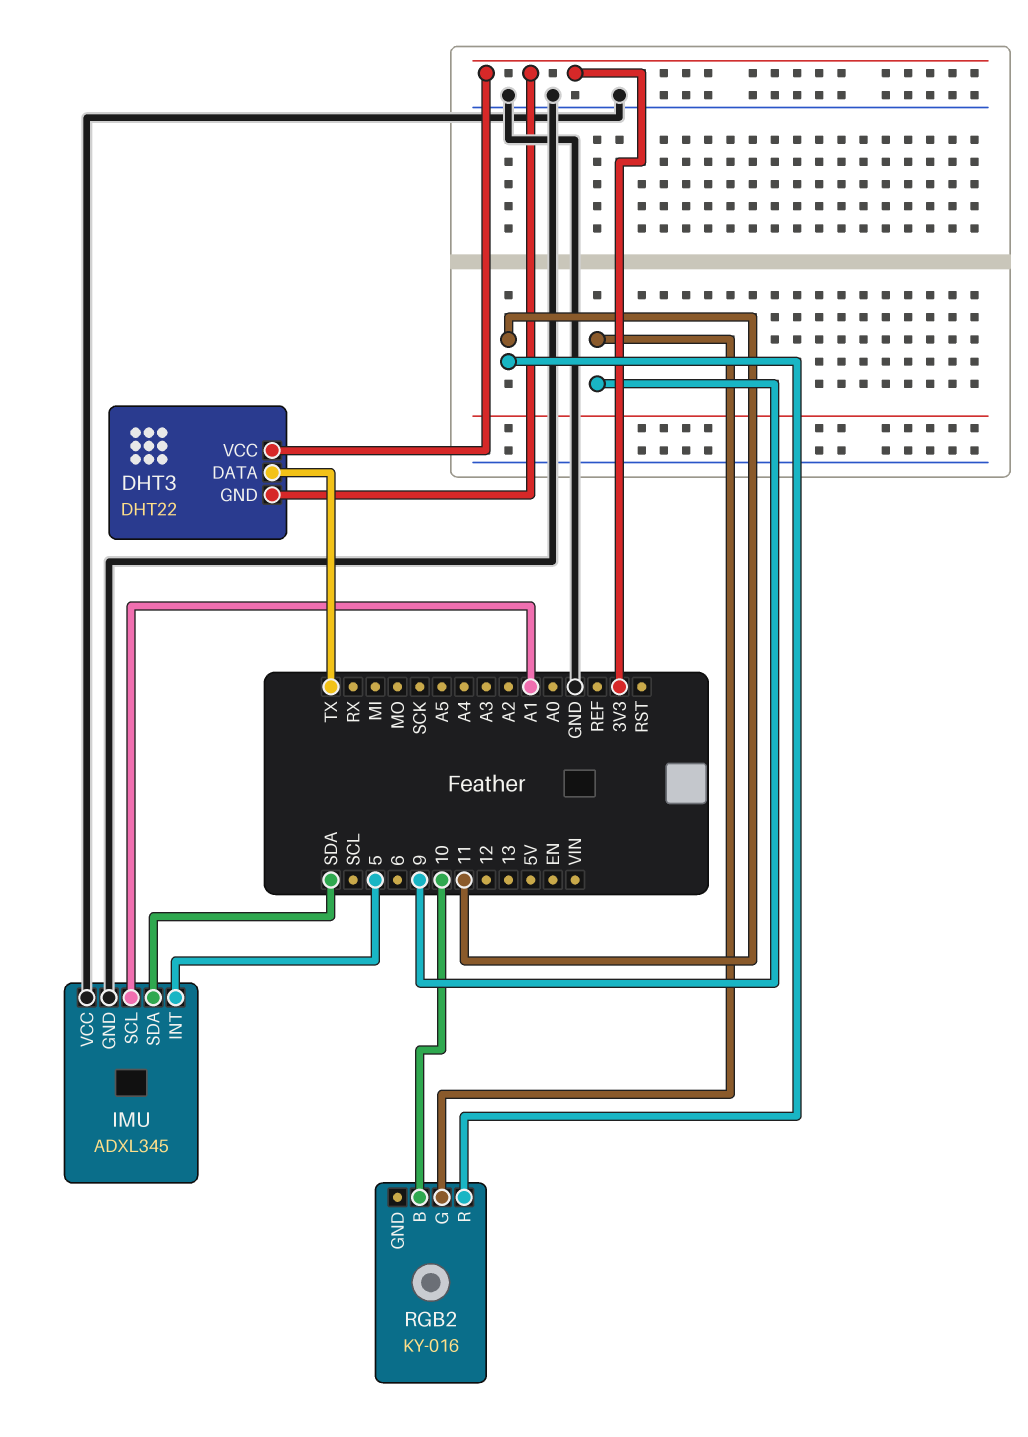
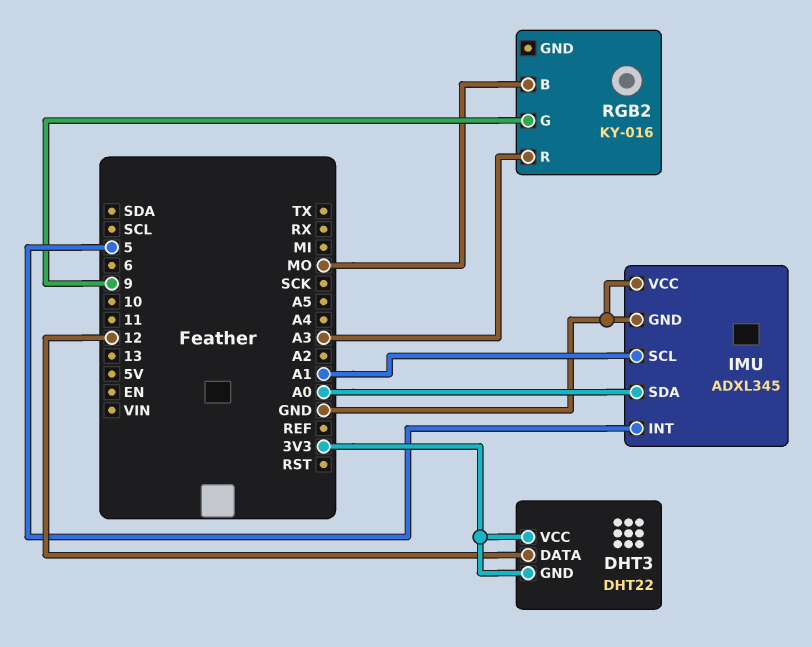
DHT3 pin DATA: TX -> 12
IMU pin SDA: SDA -> A0
RGB2 pin B: 10 -> MO
RGB2 pin R: 11 -> A3

